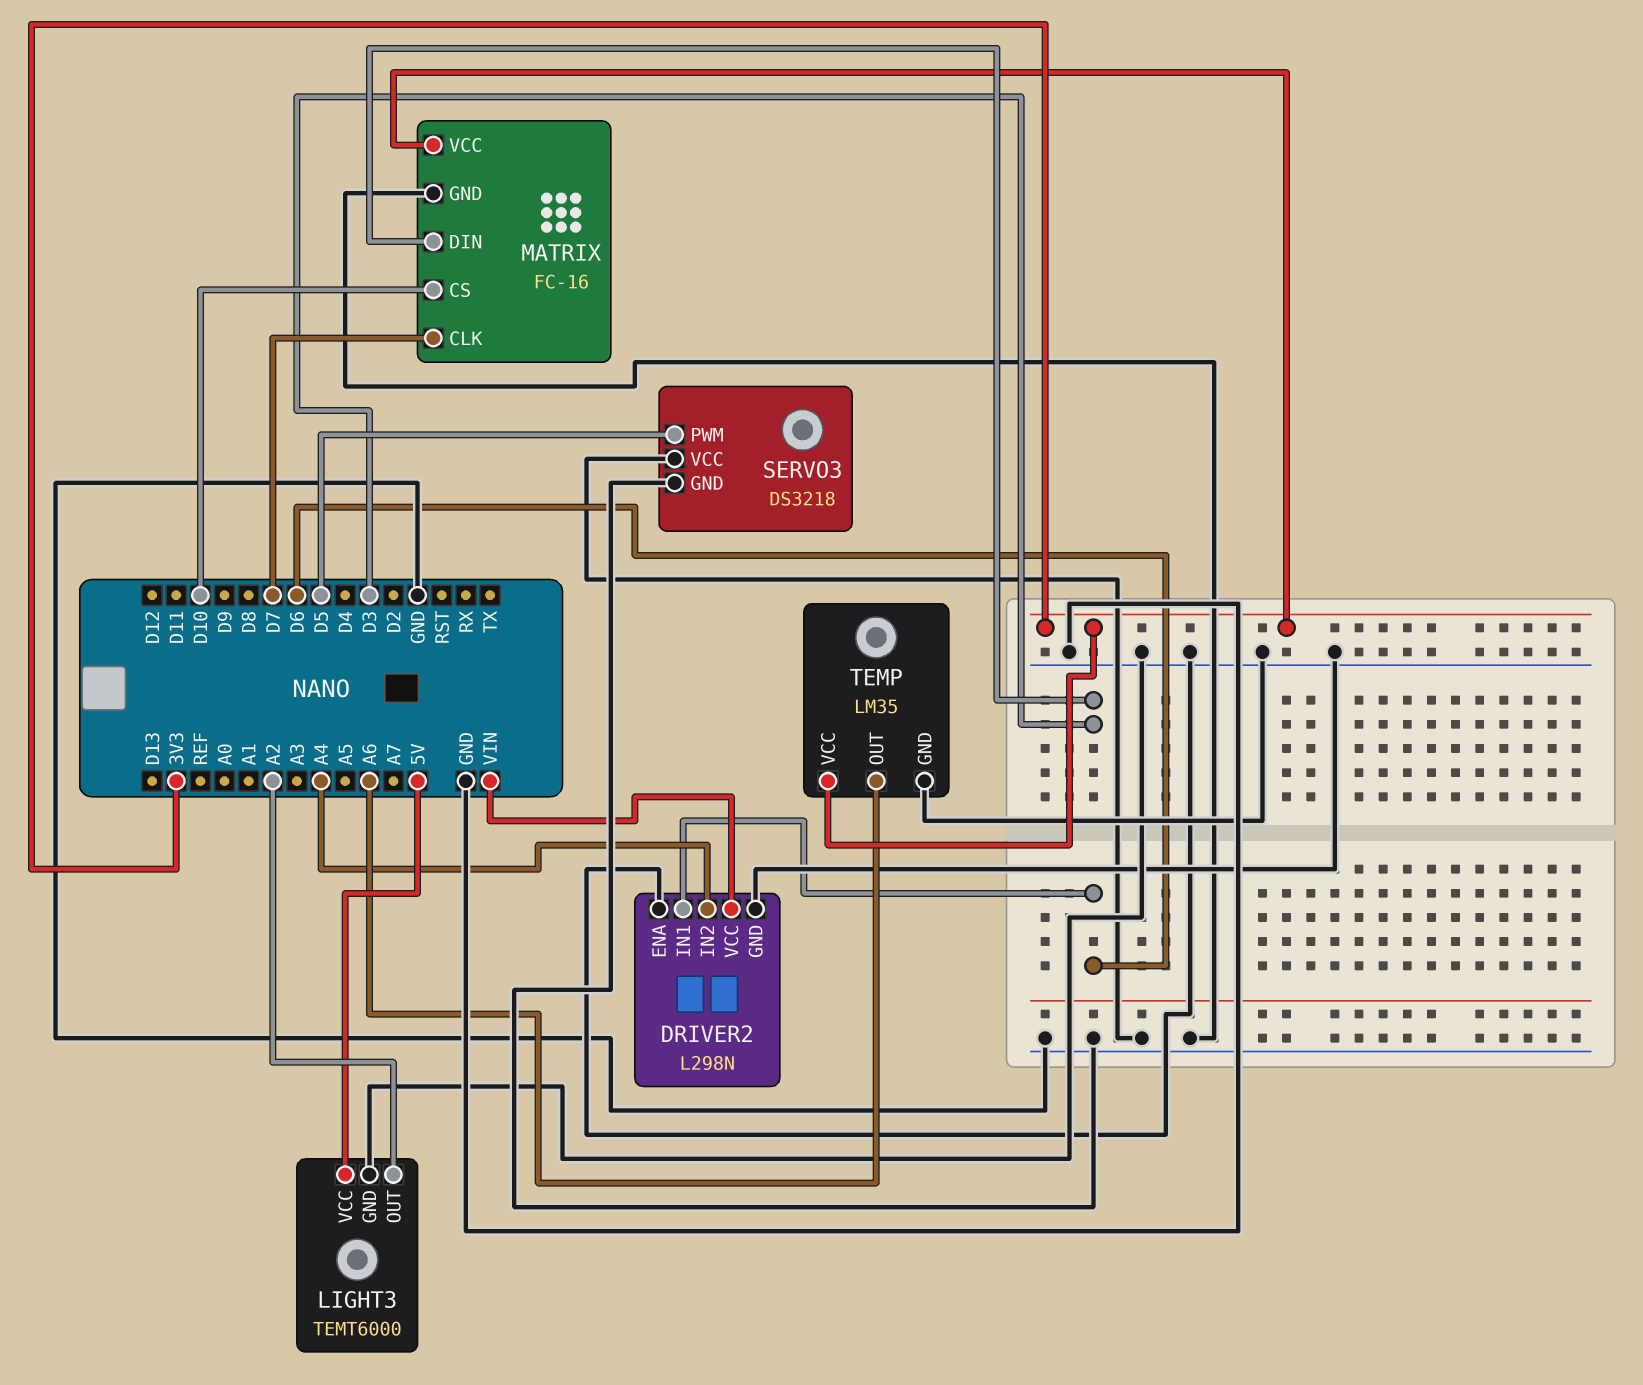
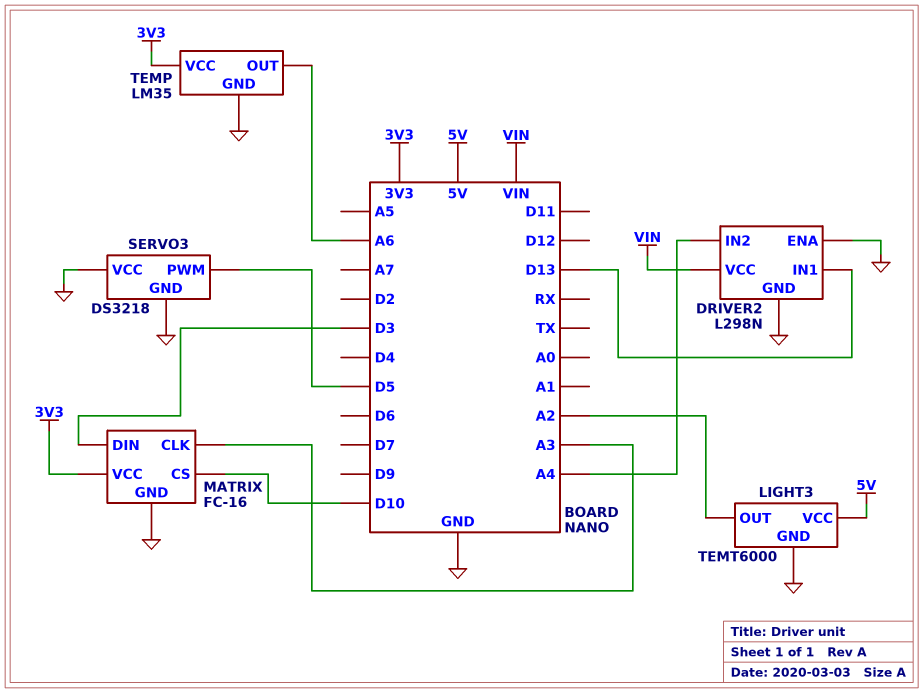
DRIVER2 pin IN1: D6 -> D13
MATRIX pin CLK: D7 -> A3

